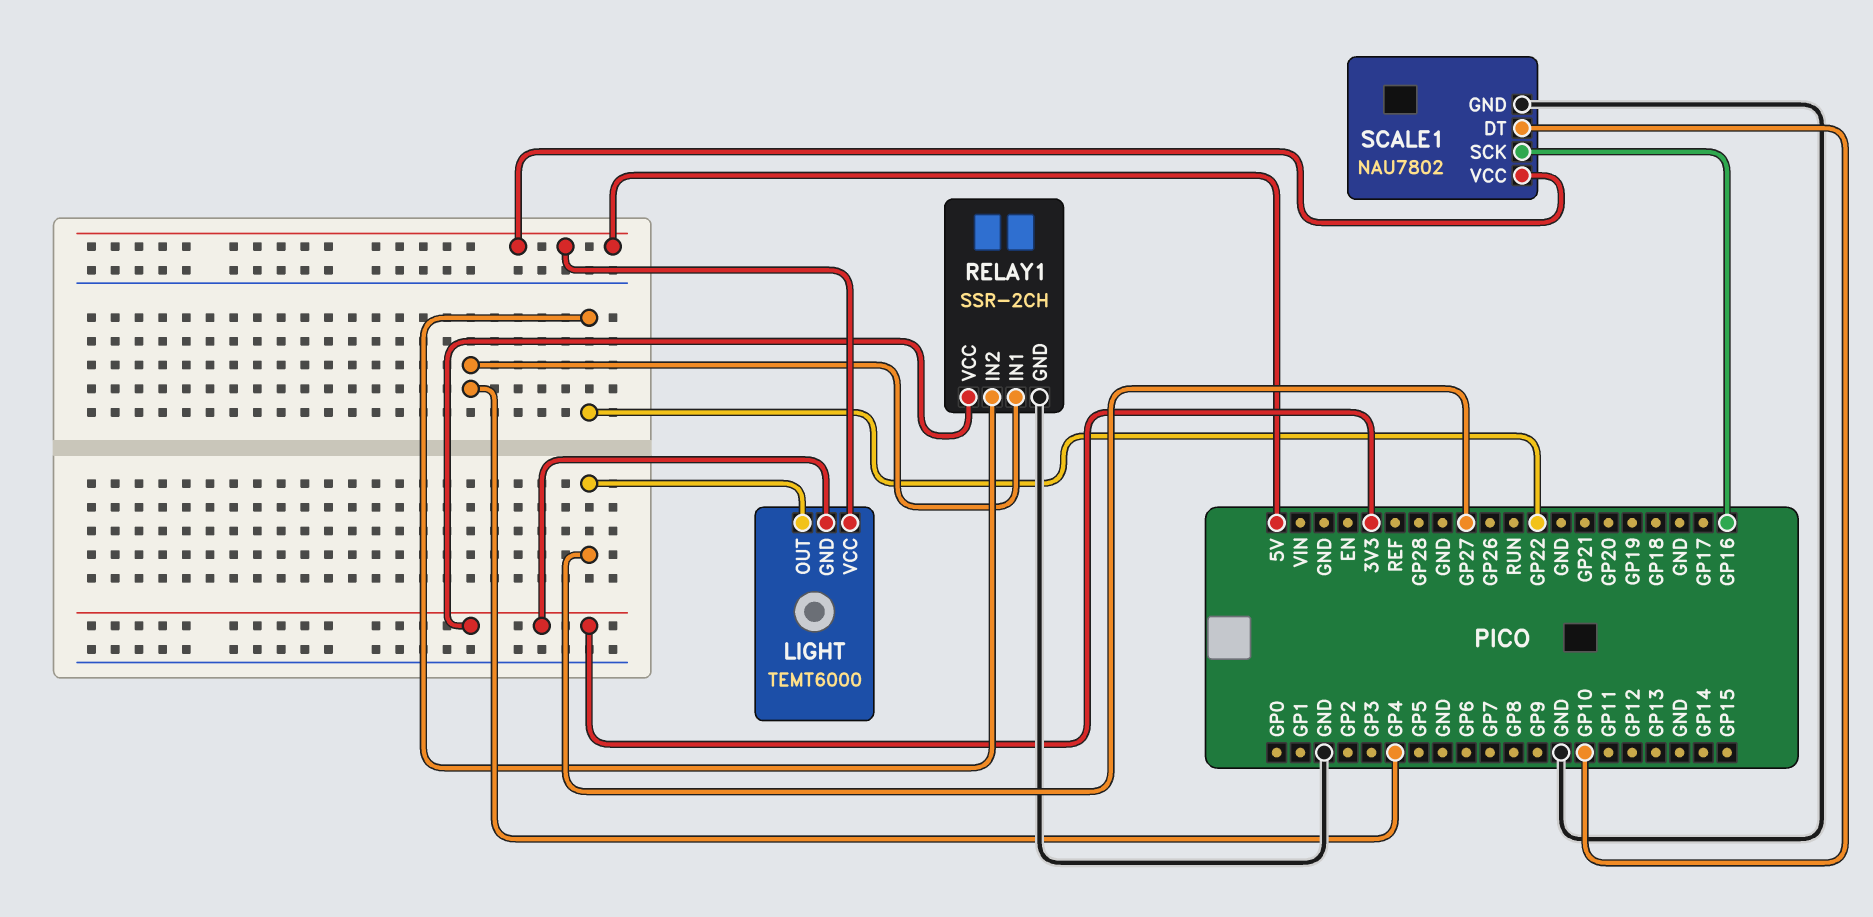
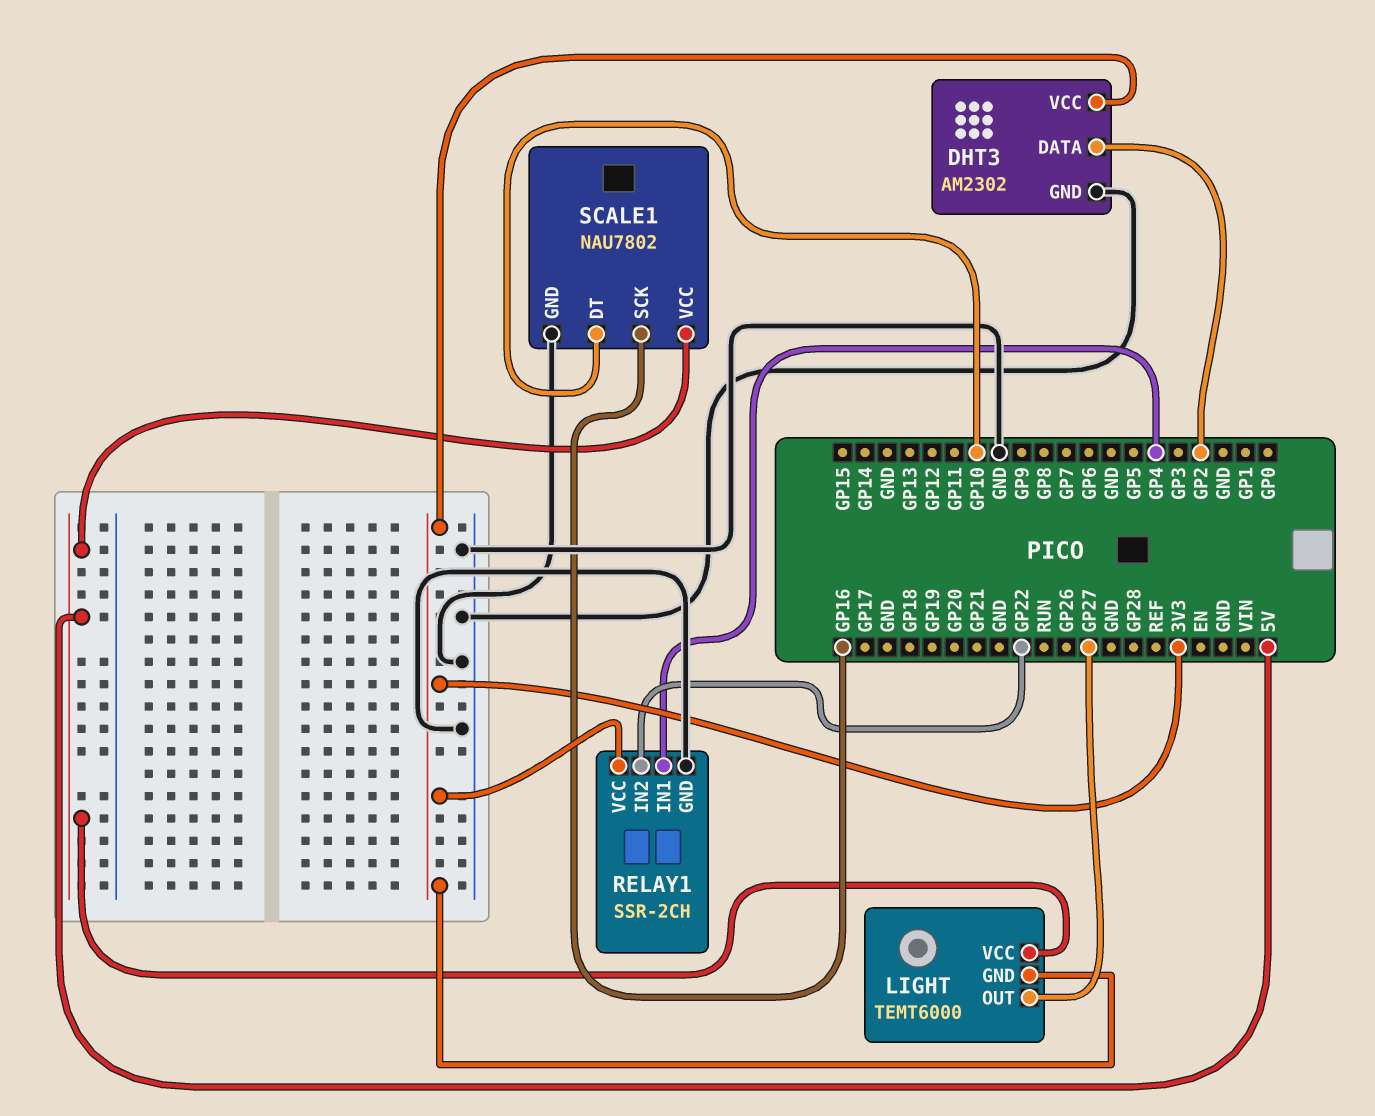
DHT3: none -> AM2302
DHT3 pin DATA: none -> GP2
DHT3 pin GND: none -> GND
DHT3 pin VCC: none -> 3V3

